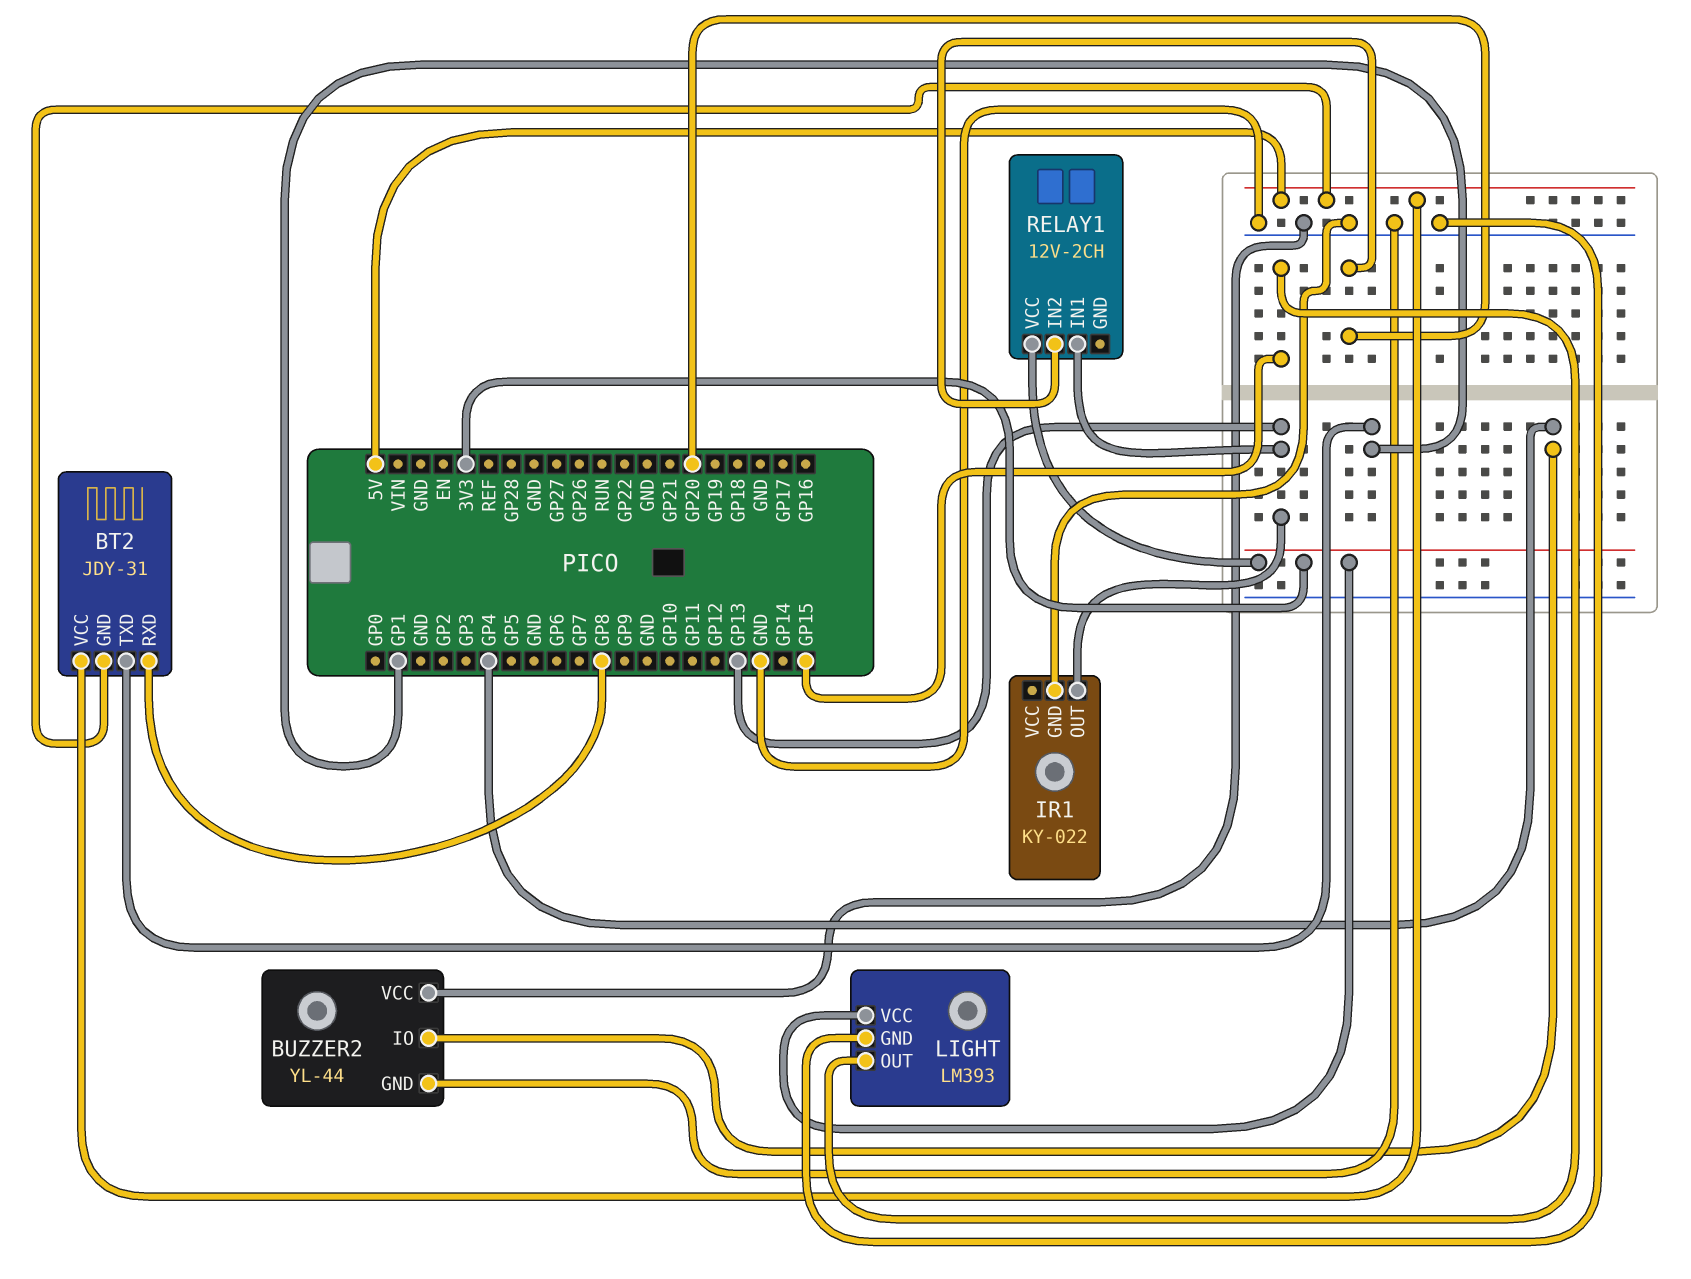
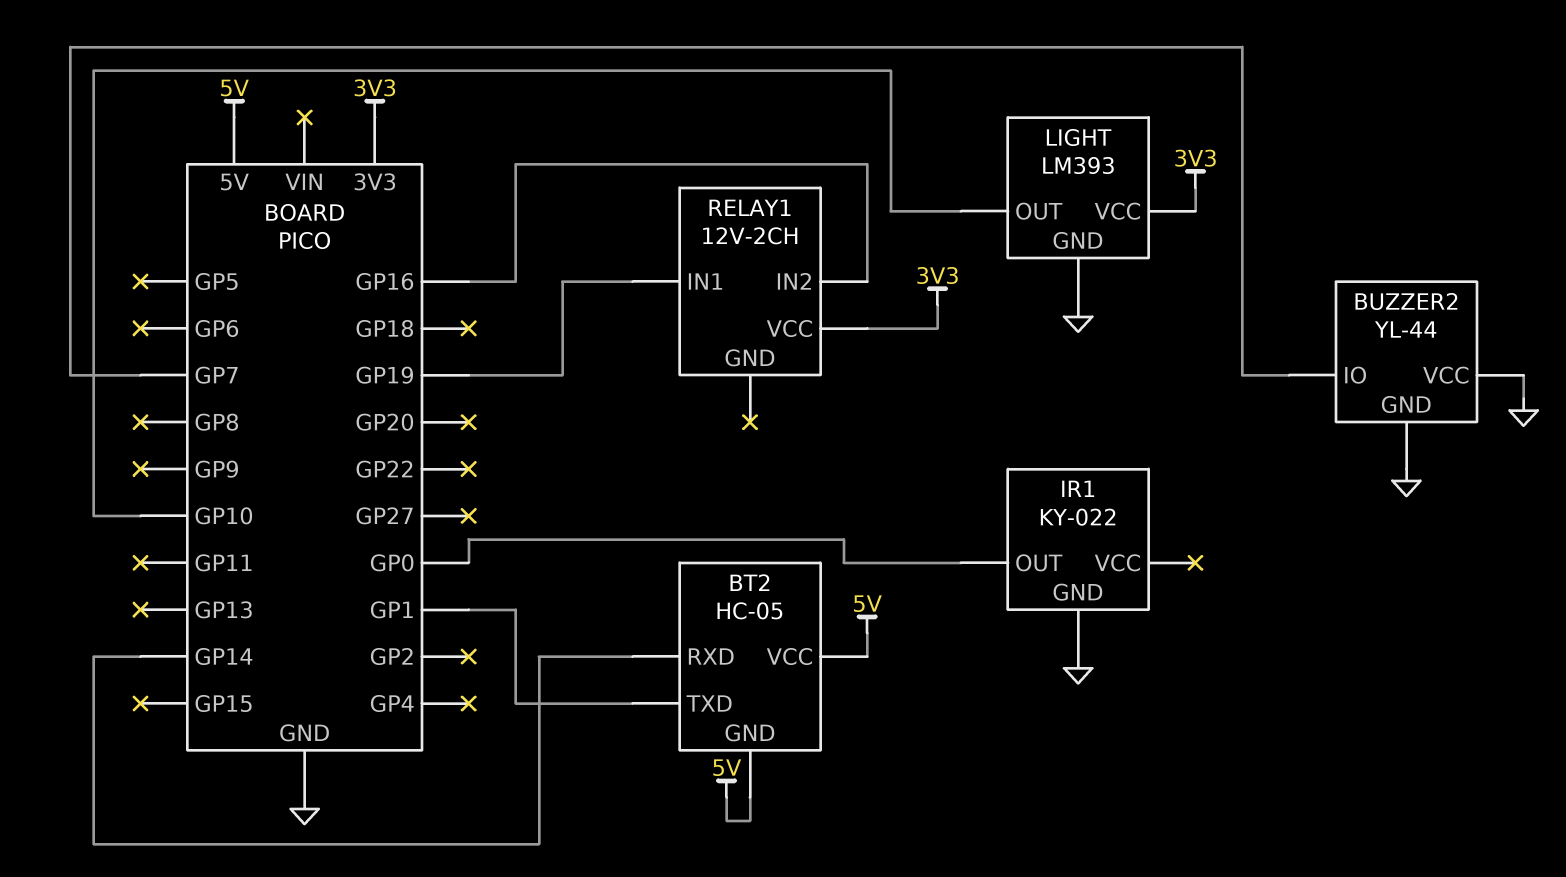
BT2: JDY-31 -> HC-05
BT2 pin RXD: GP8 -> GP14
BUZZER2 pin IO: GP4 -> GP7
IR1 pin OUT: GP13 -> GP0
LIGHT pin OUT: GP15 -> GP10
RELAY1 pin IN1: GP13 -> GP19
RELAY1 pin IN2: GP20 -> GP16

